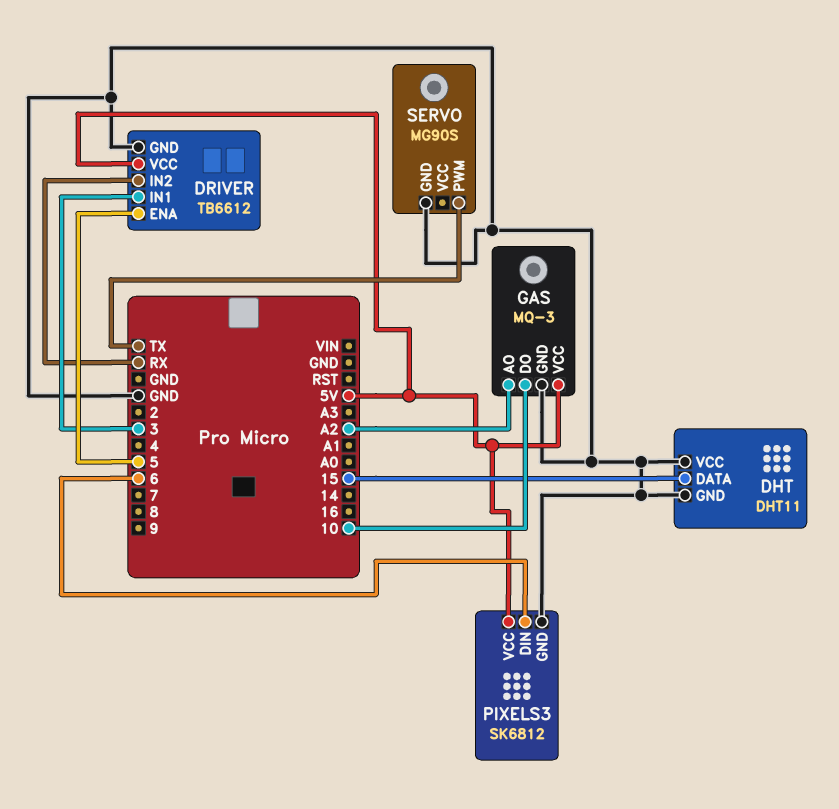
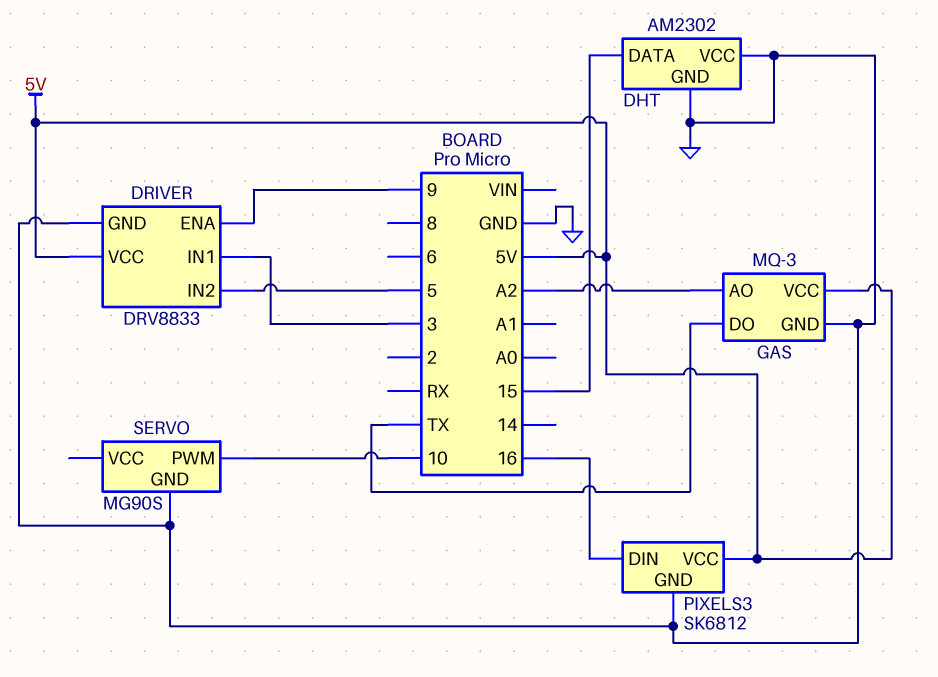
DHT: DHT11 -> AM2302
DRIVER: TB6612 -> DRV8833
DRIVER pin ENA: 5 -> 9
DRIVER pin IN2: RX -> 5
GAS pin DO: 10 -> TX
PIXELS3 pin DIN: 6 -> 16
SERVO pin PWM: TX -> 10

